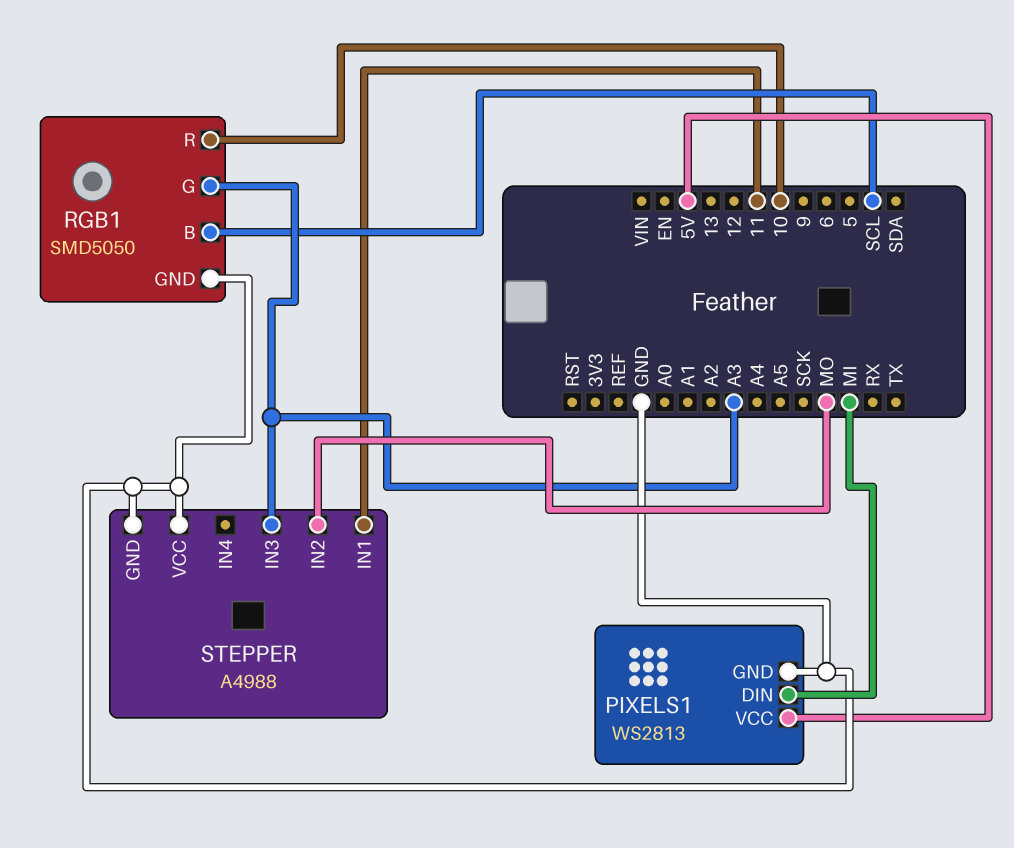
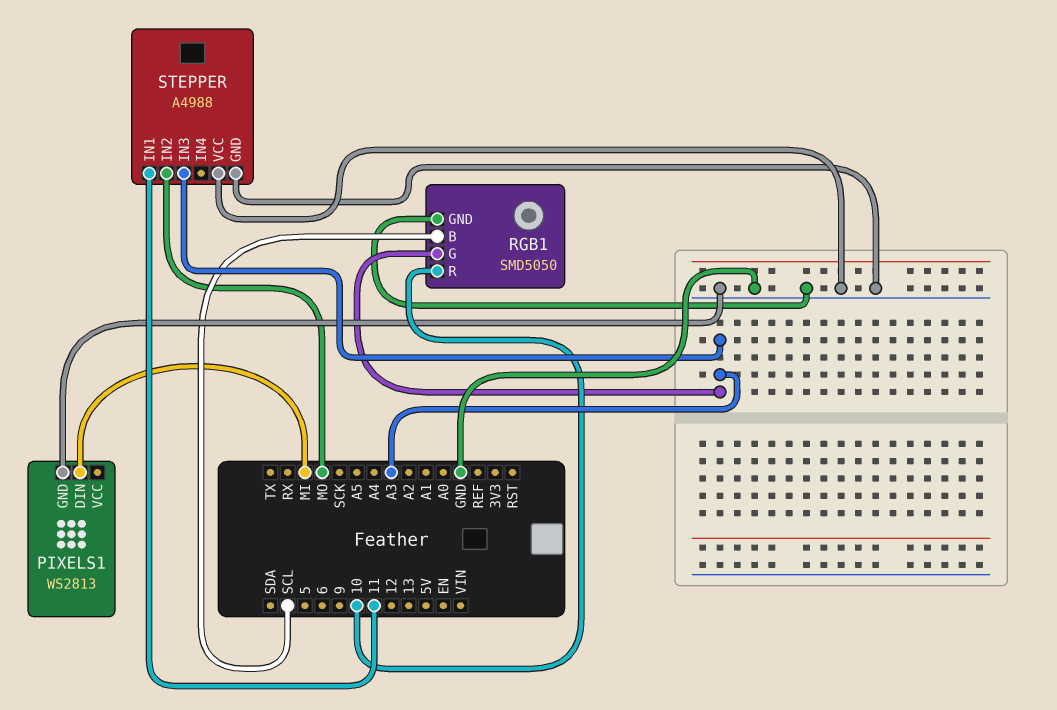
PIXELS1 pin VCC: 5V -> none

